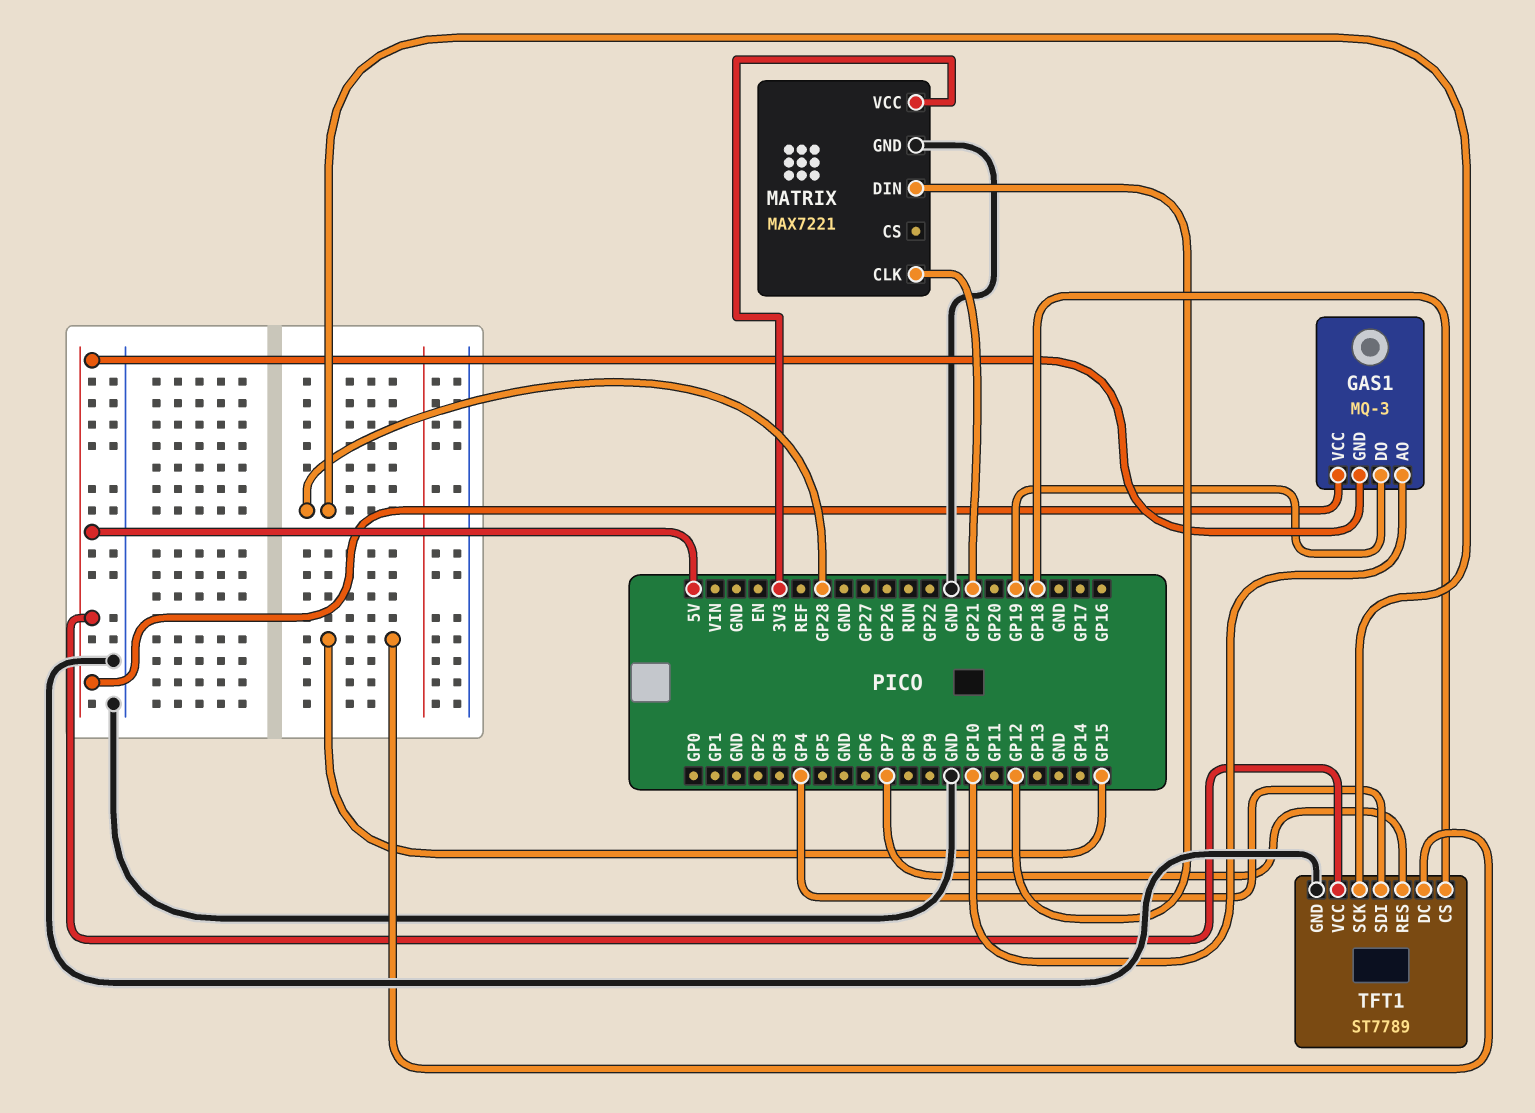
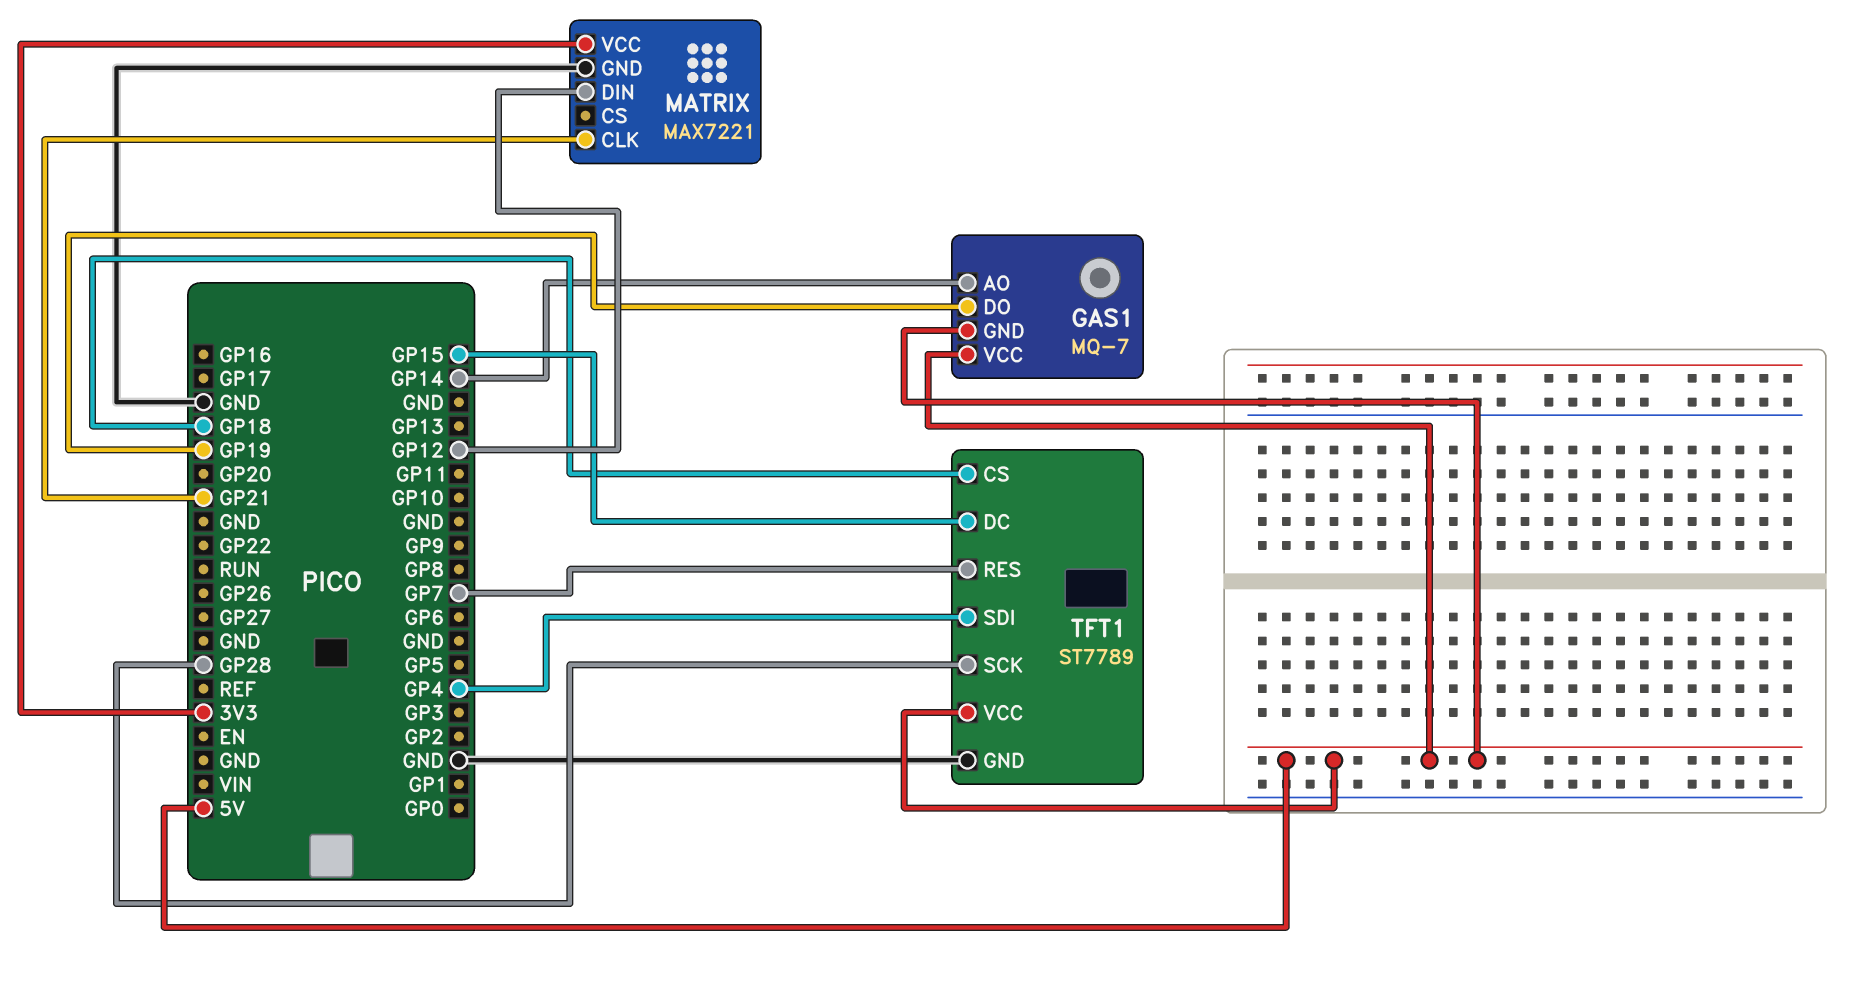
GAS1: MQ-3 -> MQ-7
GAS1 pin AO: GP10 -> GP14

